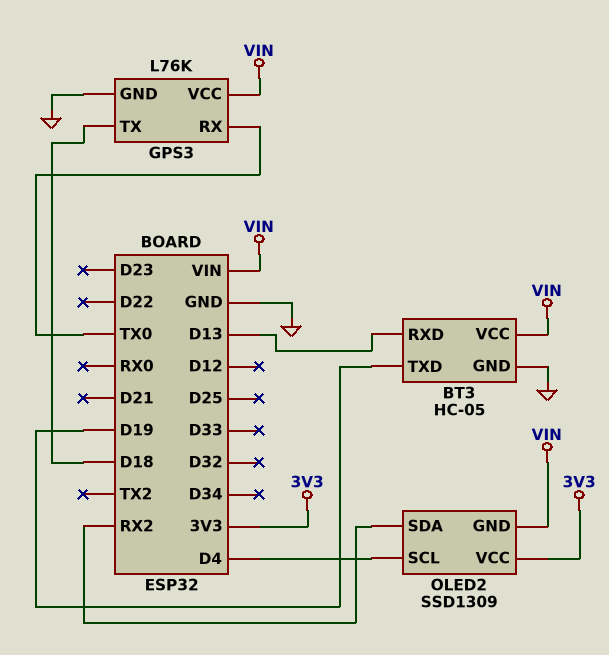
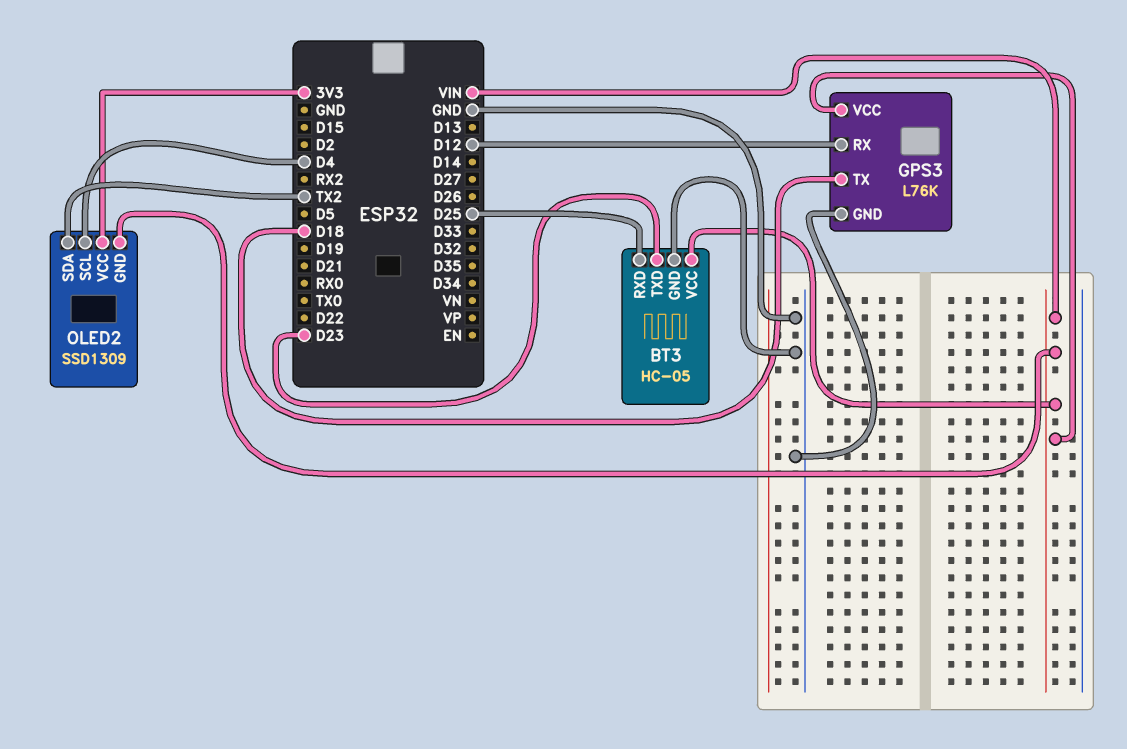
BT3 pin RXD: D13 -> D25
BT3 pin TXD: D19 -> D23
GPS3 pin RX: TX0 -> D12
OLED2 pin SDA: RX2 -> TX2

